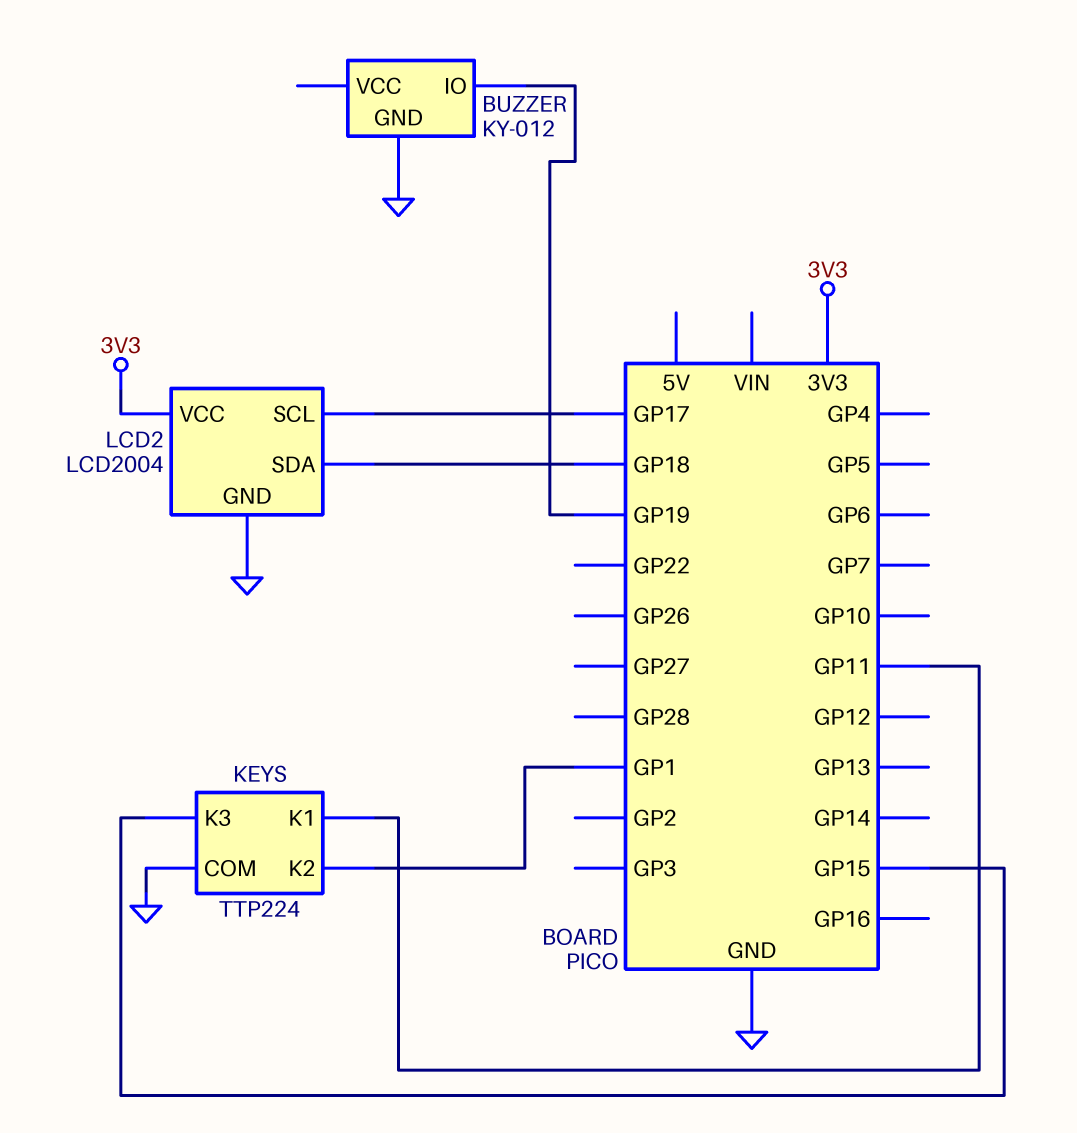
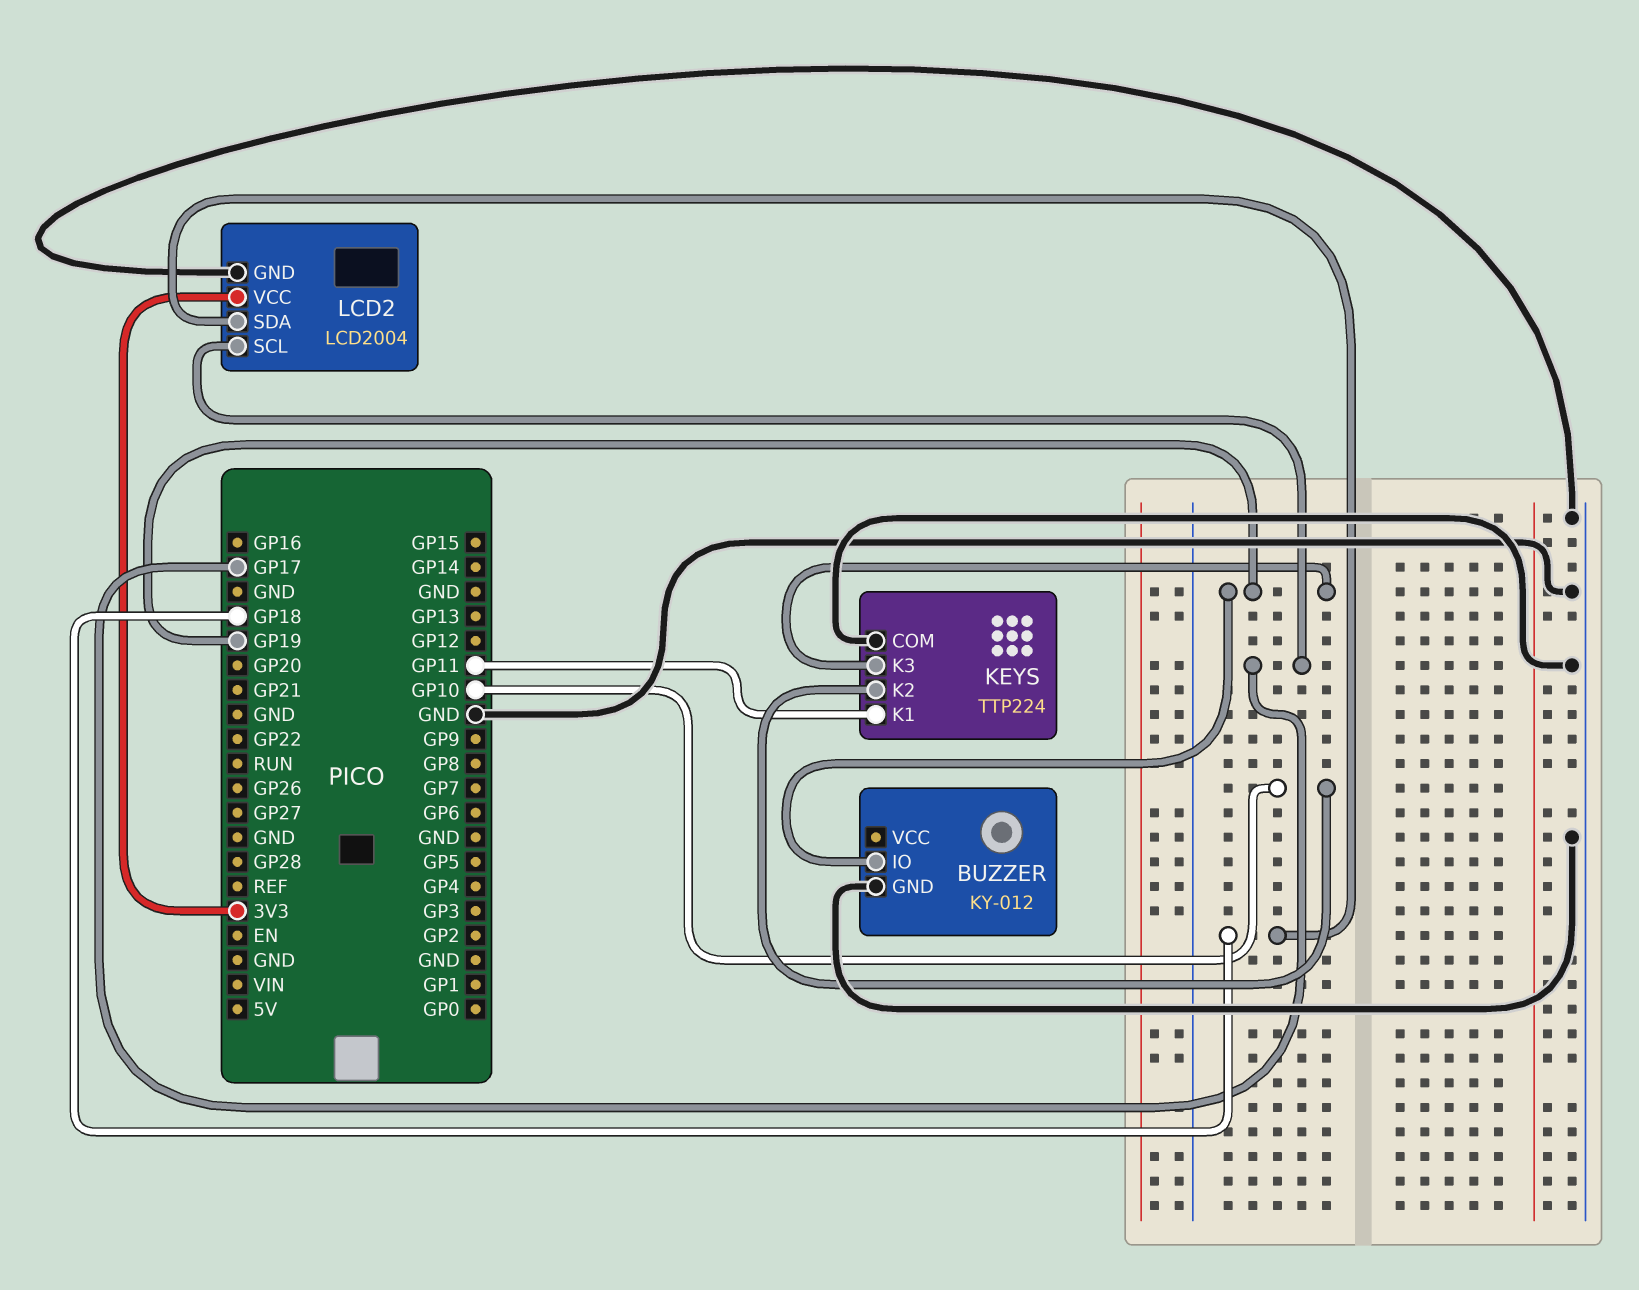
KEYS pin K2: GP1 -> GP10
KEYS pin K3: GP15 -> GP19

